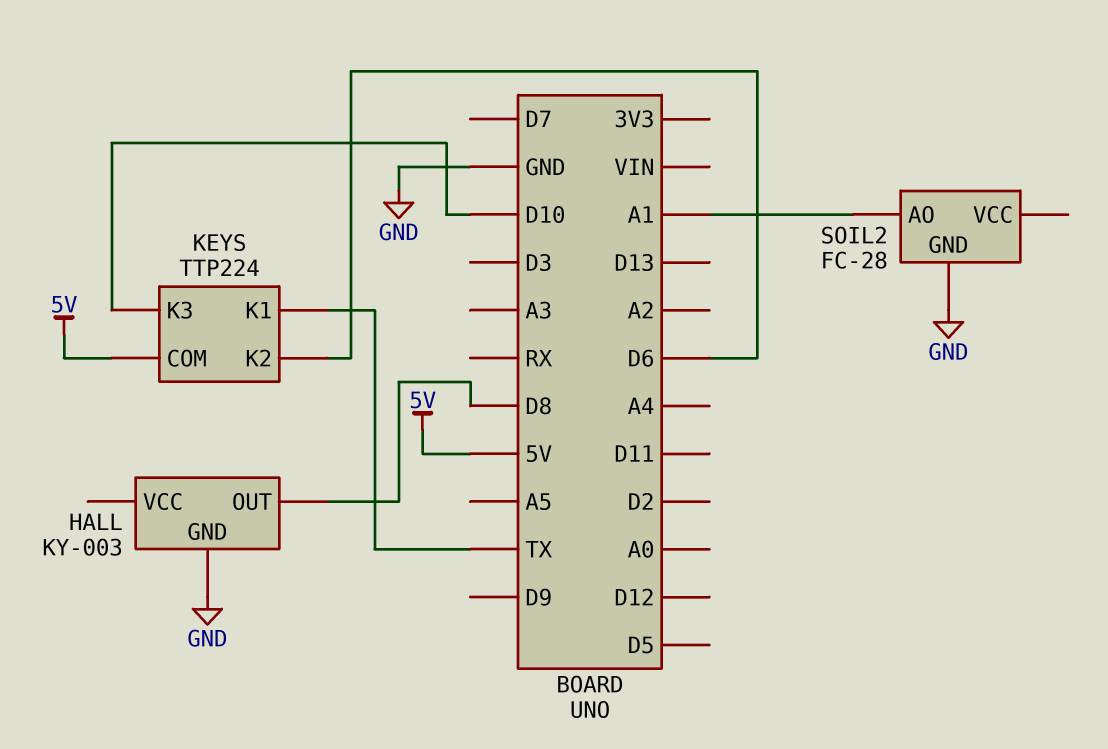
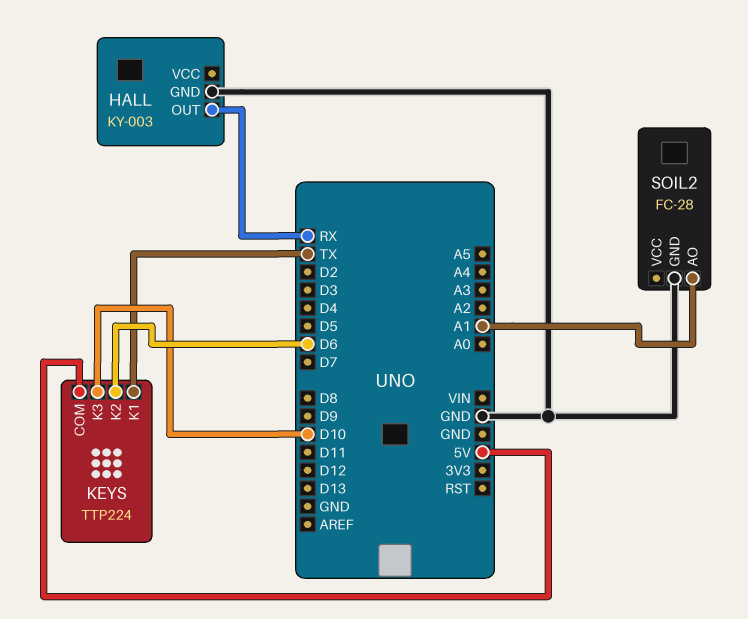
HALL pin OUT: D8 -> RX

